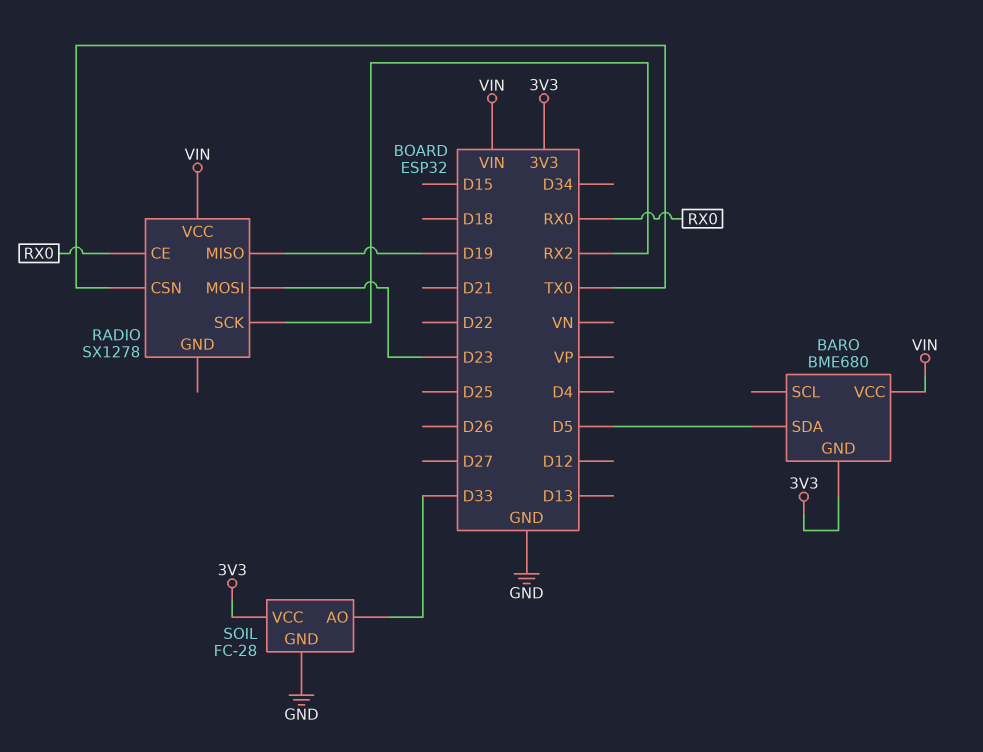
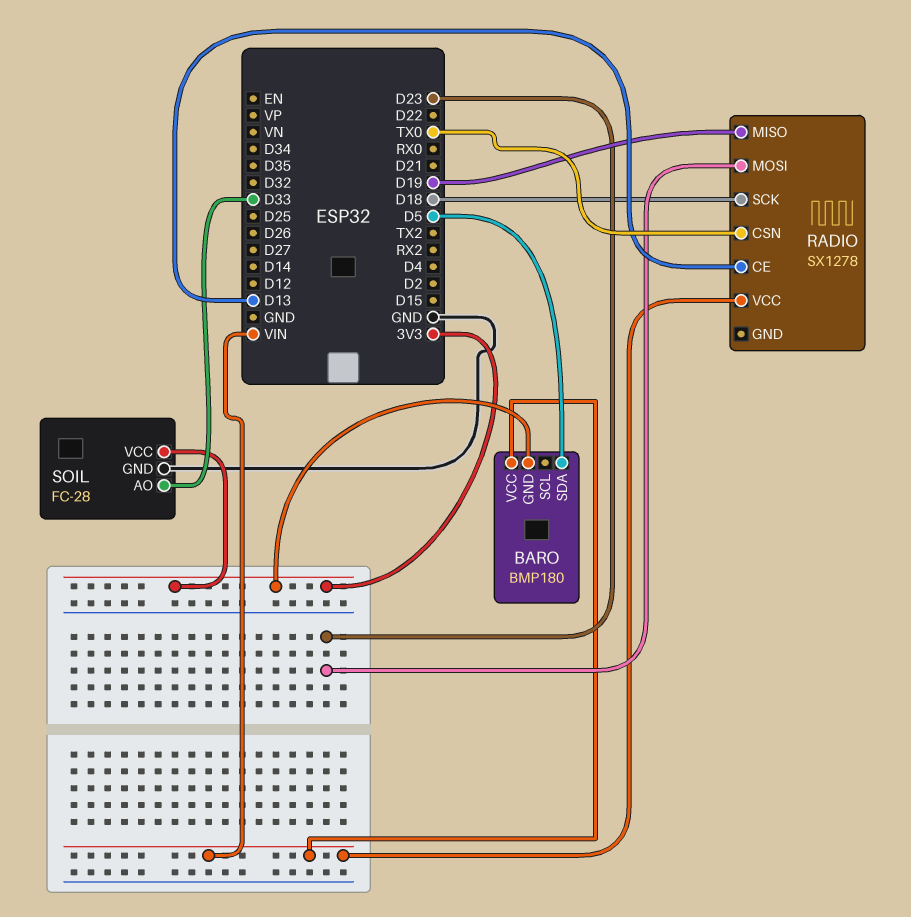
BARO: BME680 -> BMP180
RADIO pin CE: RX0 -> D13
RADIO pin SCK: RX2 -> D18

